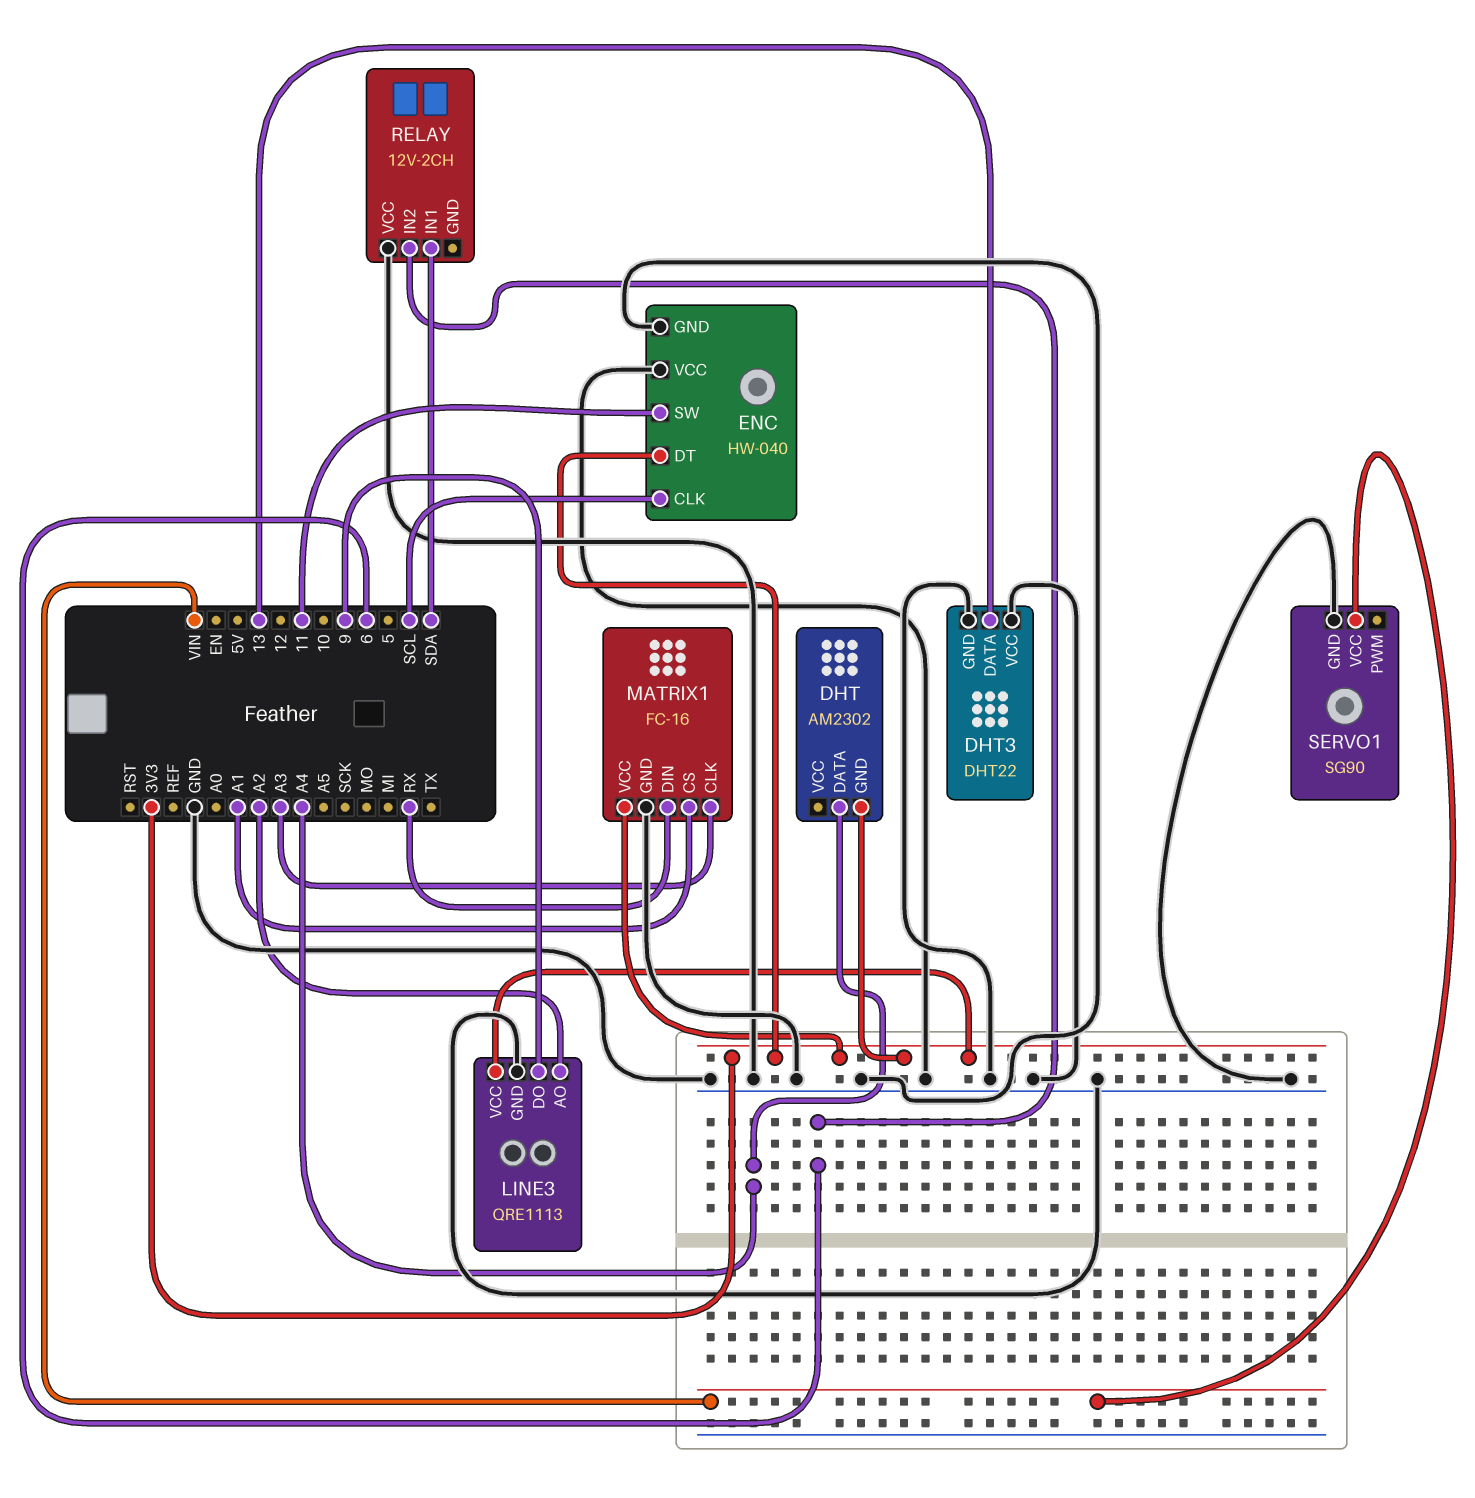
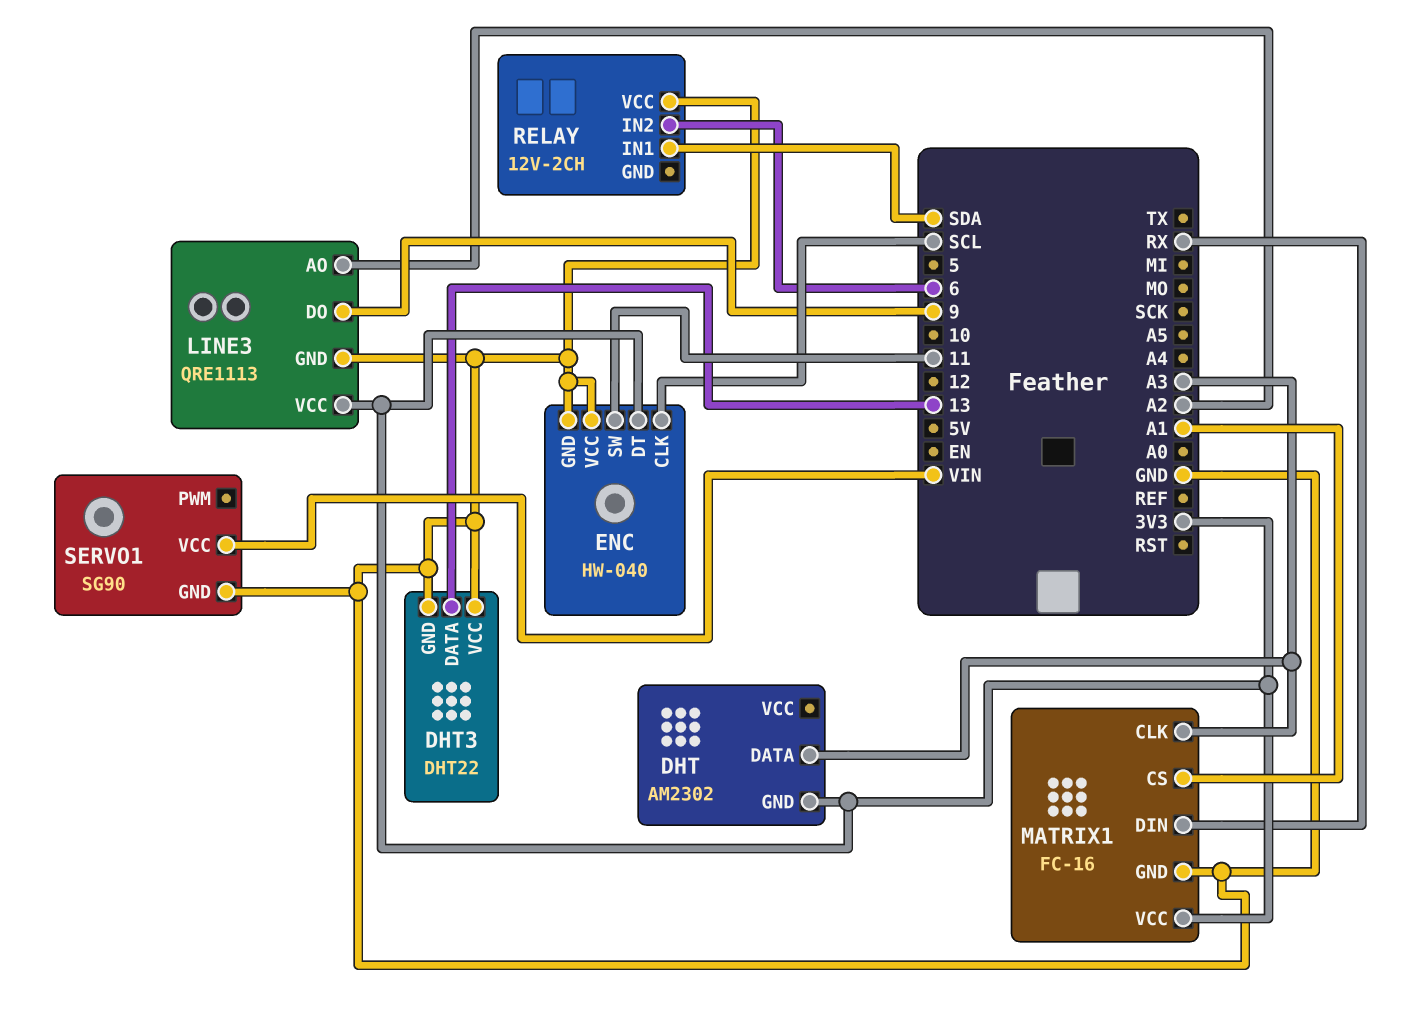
DHT pin DATA: A4 -> A3

